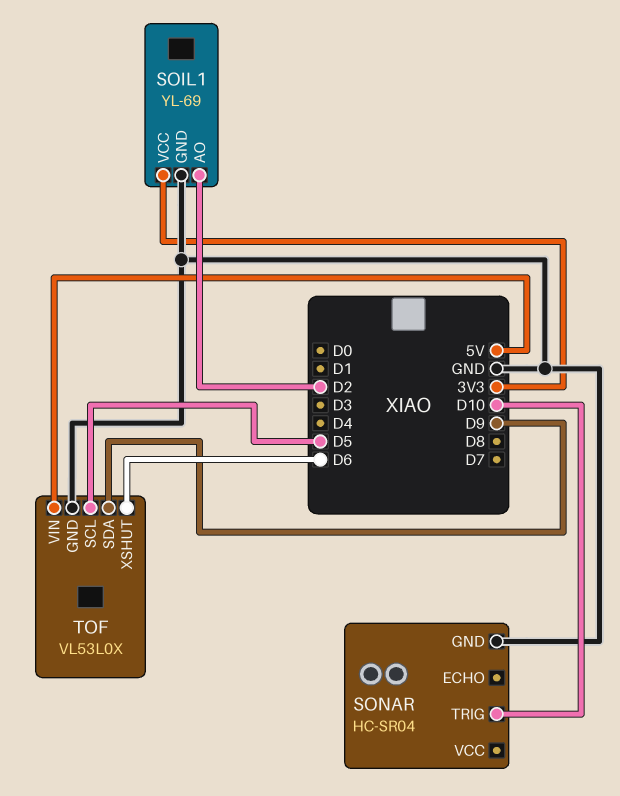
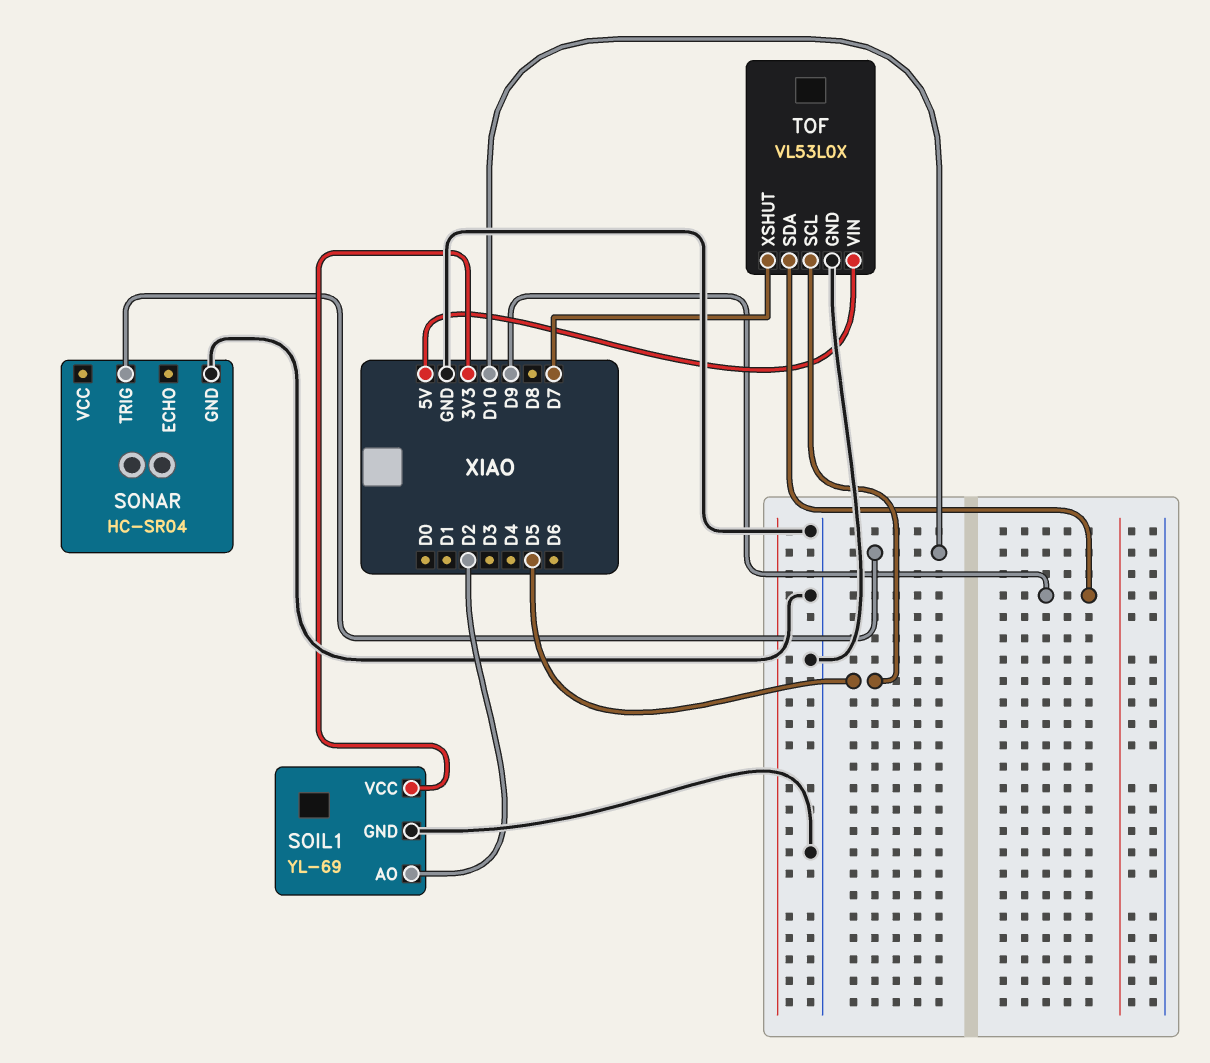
TOF pin XSHUT: D6 -> D7

